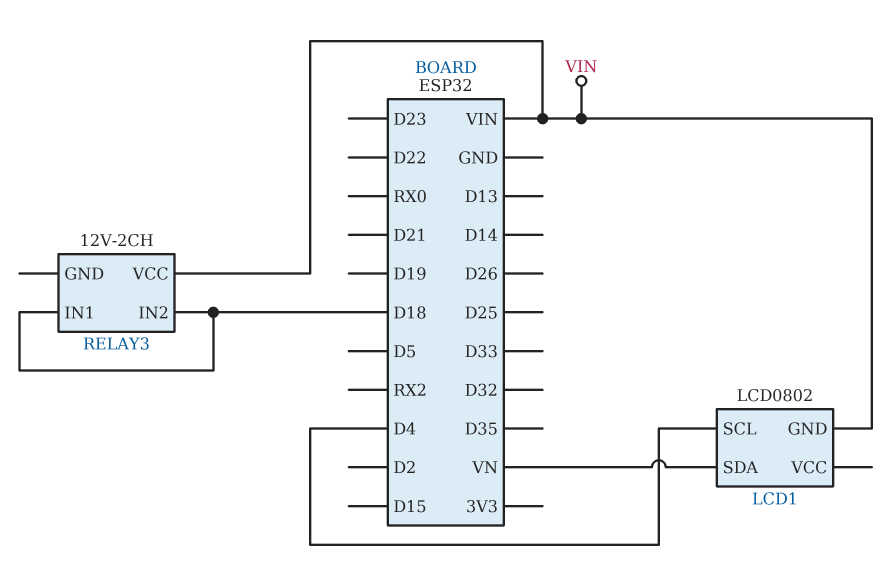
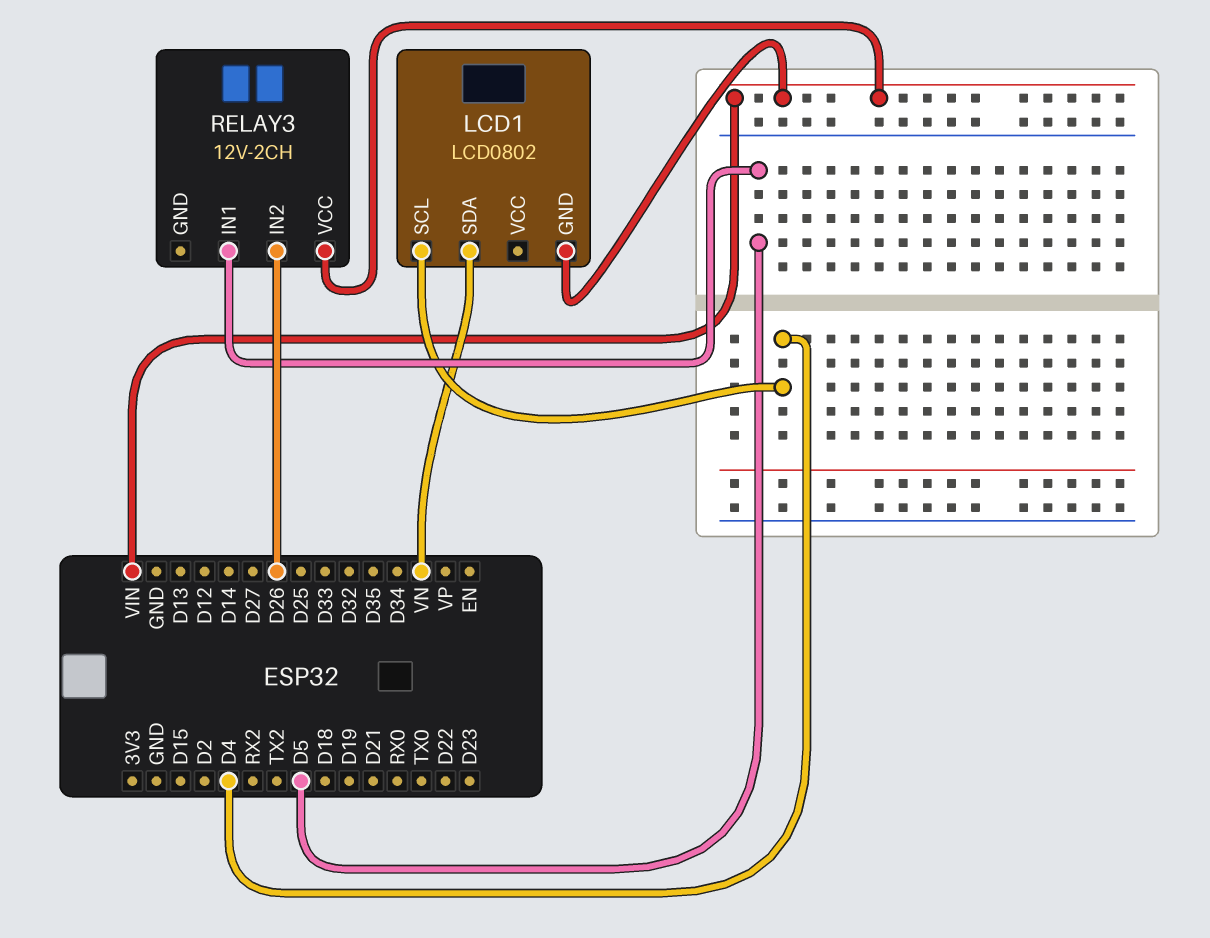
RELAY3 pin IN1: D18 -> D5
RELAY3 pin IN2: D18 -> D26

